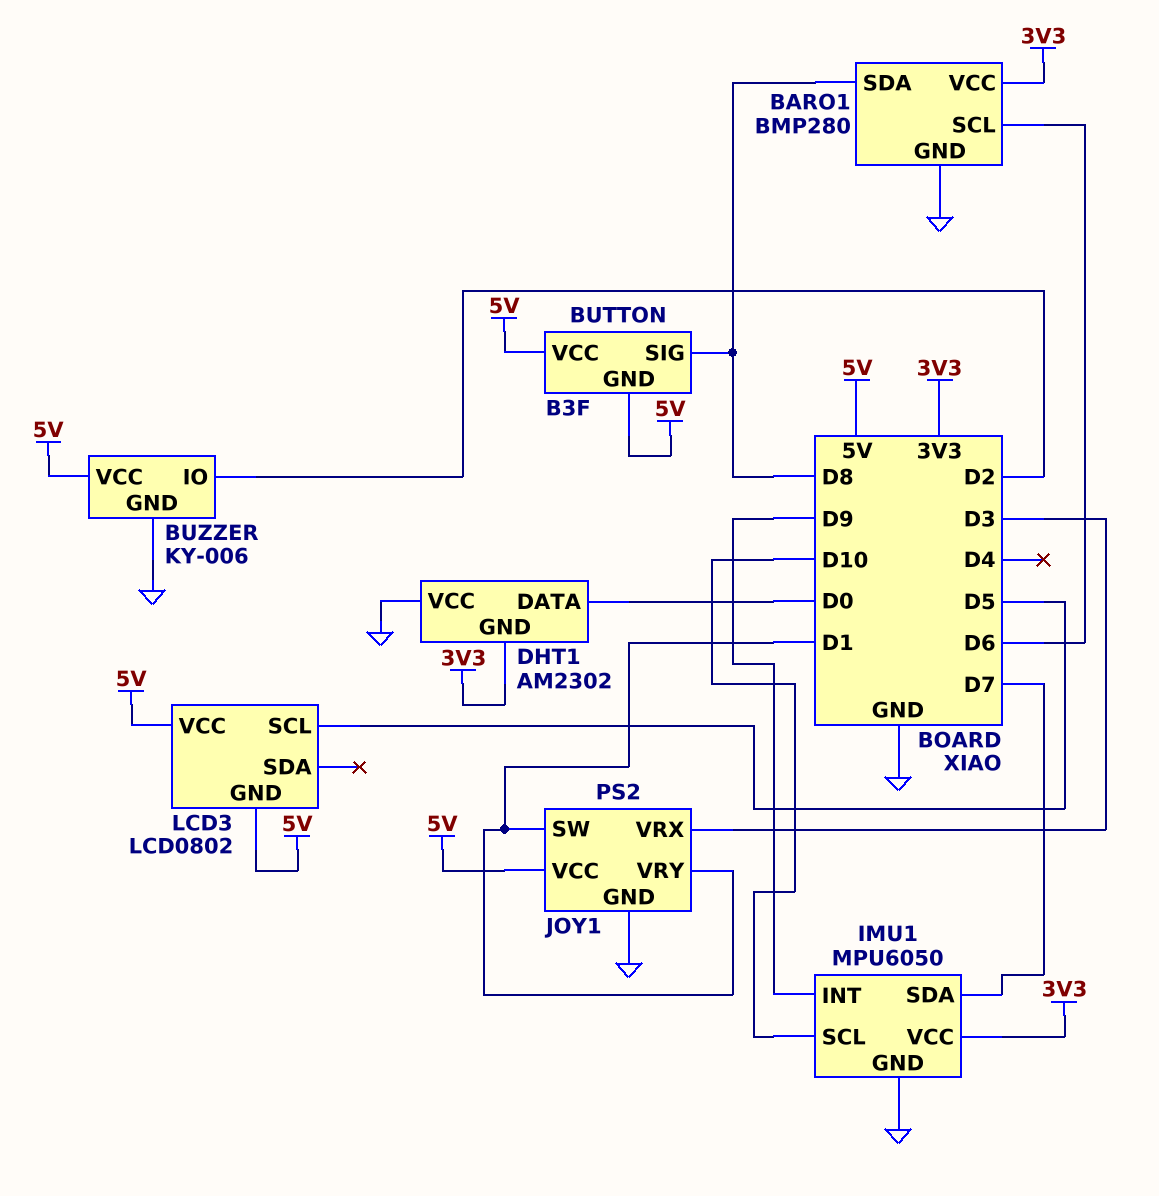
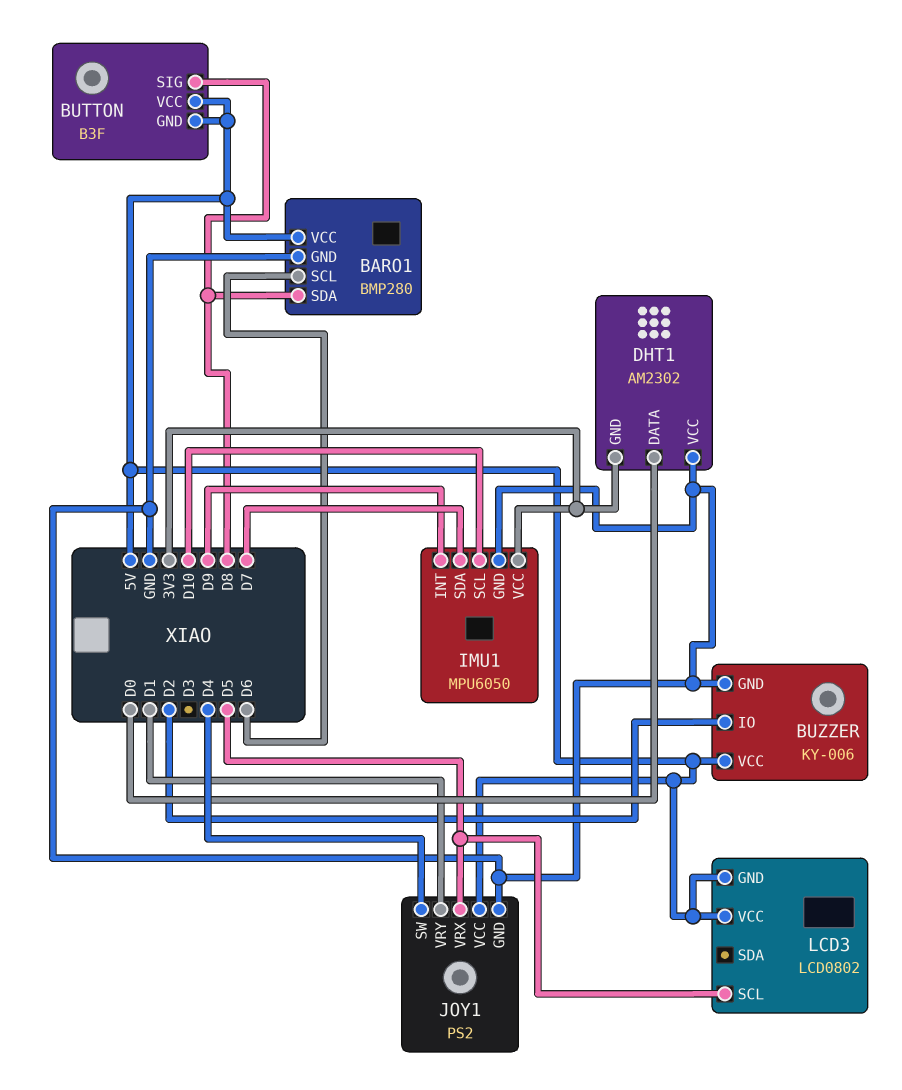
BARO1 pin VCC: 3V3 -> 5V
JOY1 pin SW: D1 -> D4
JOY1 pin VRX: D3 -> D5

